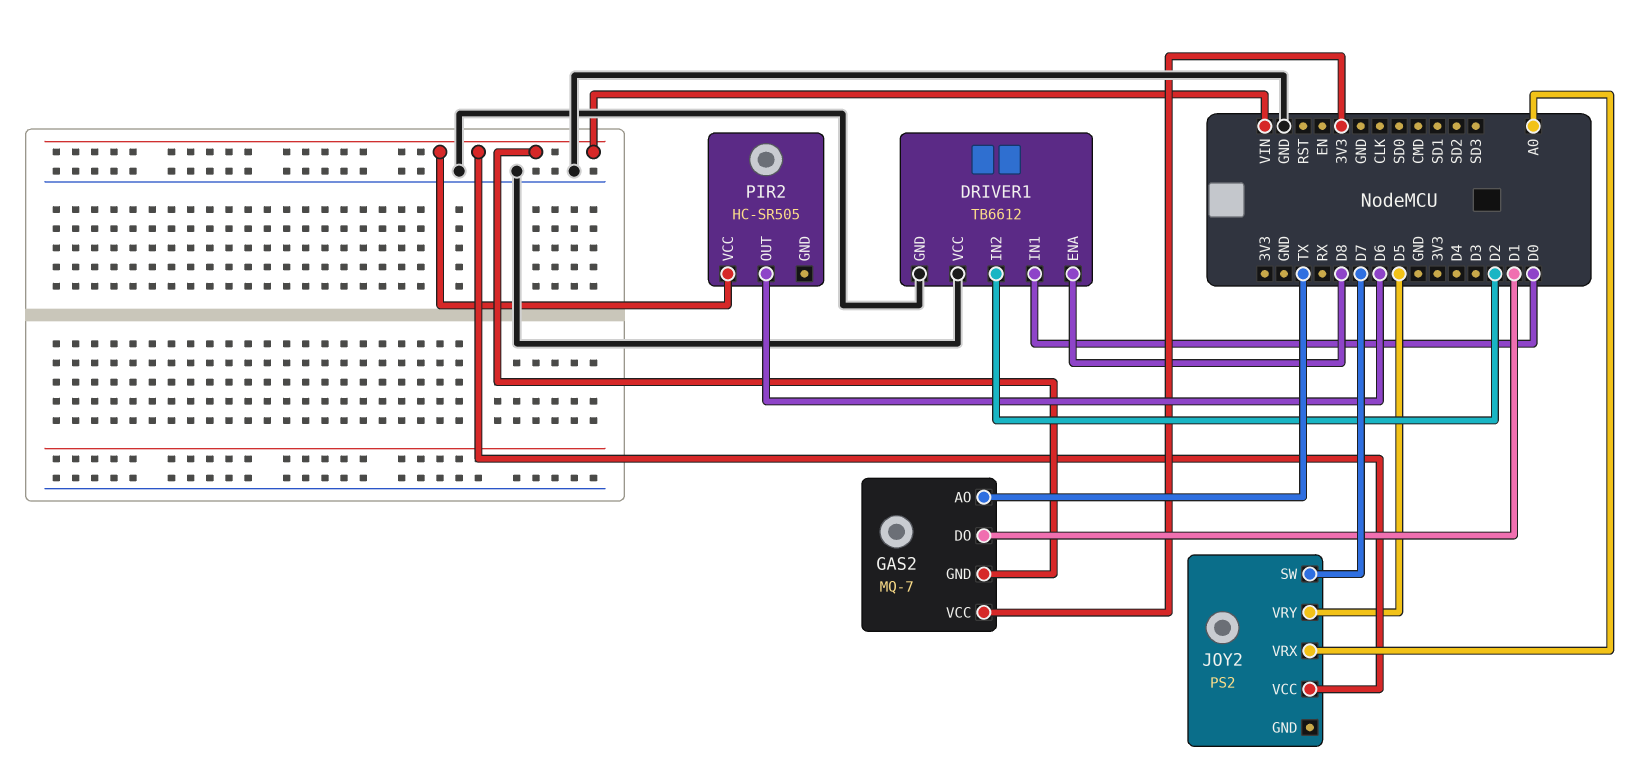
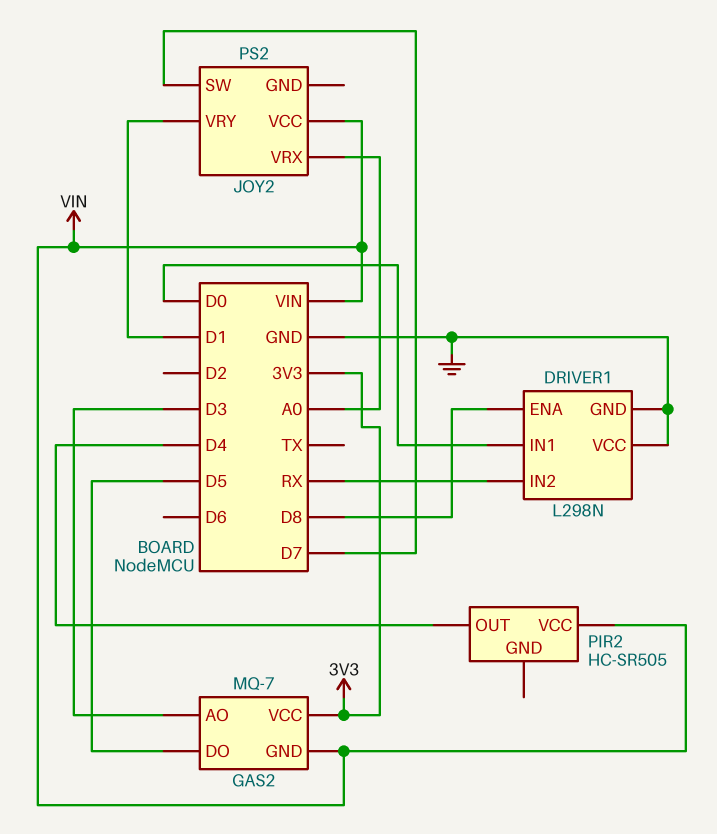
DRIVER1: TB6612 -> L298N
DRIVER1 pin IN2: D2 -> RX
GAS2 pin AO: TX -> D3
GAS2 pin DO: D1 -> D5
JOY2 pin VRY: D5 -> D1
PIR2 pin OUT: D6 -> D4

